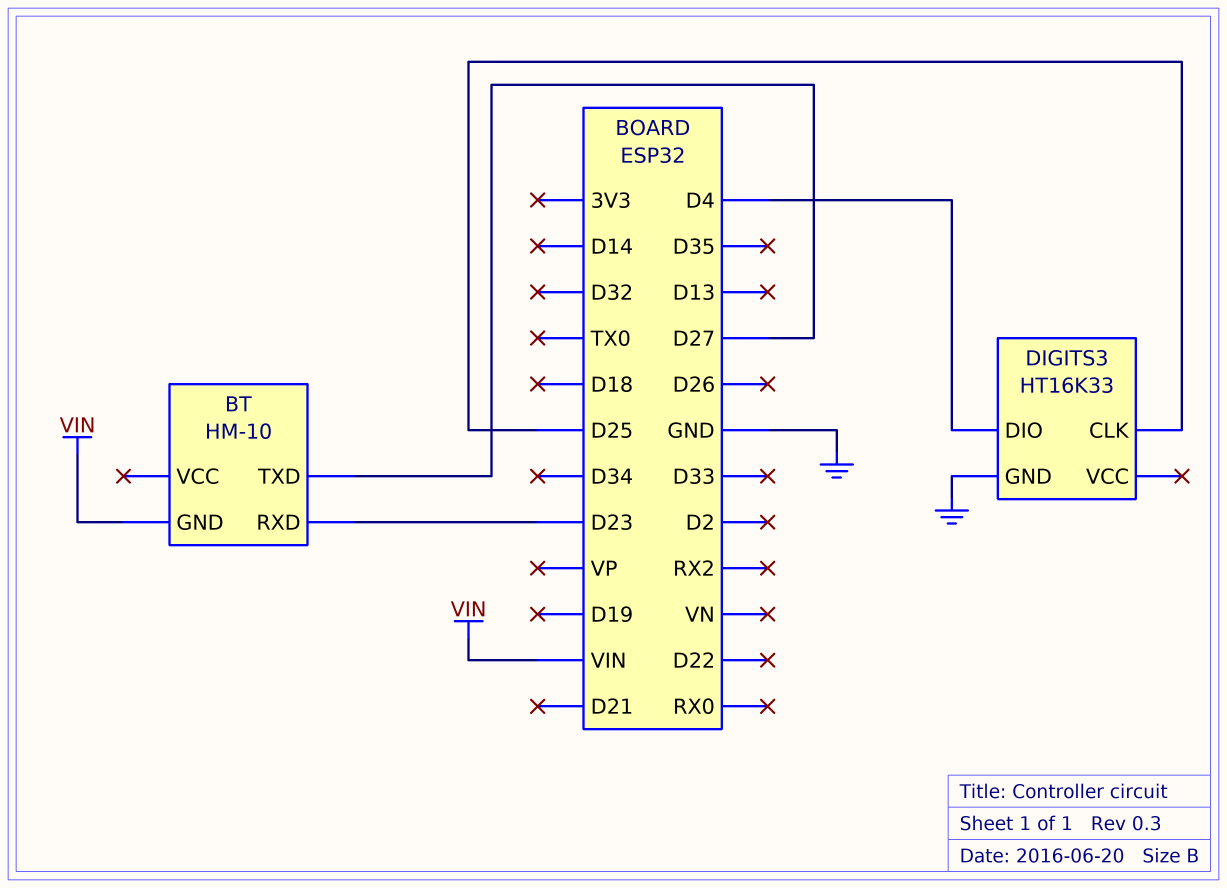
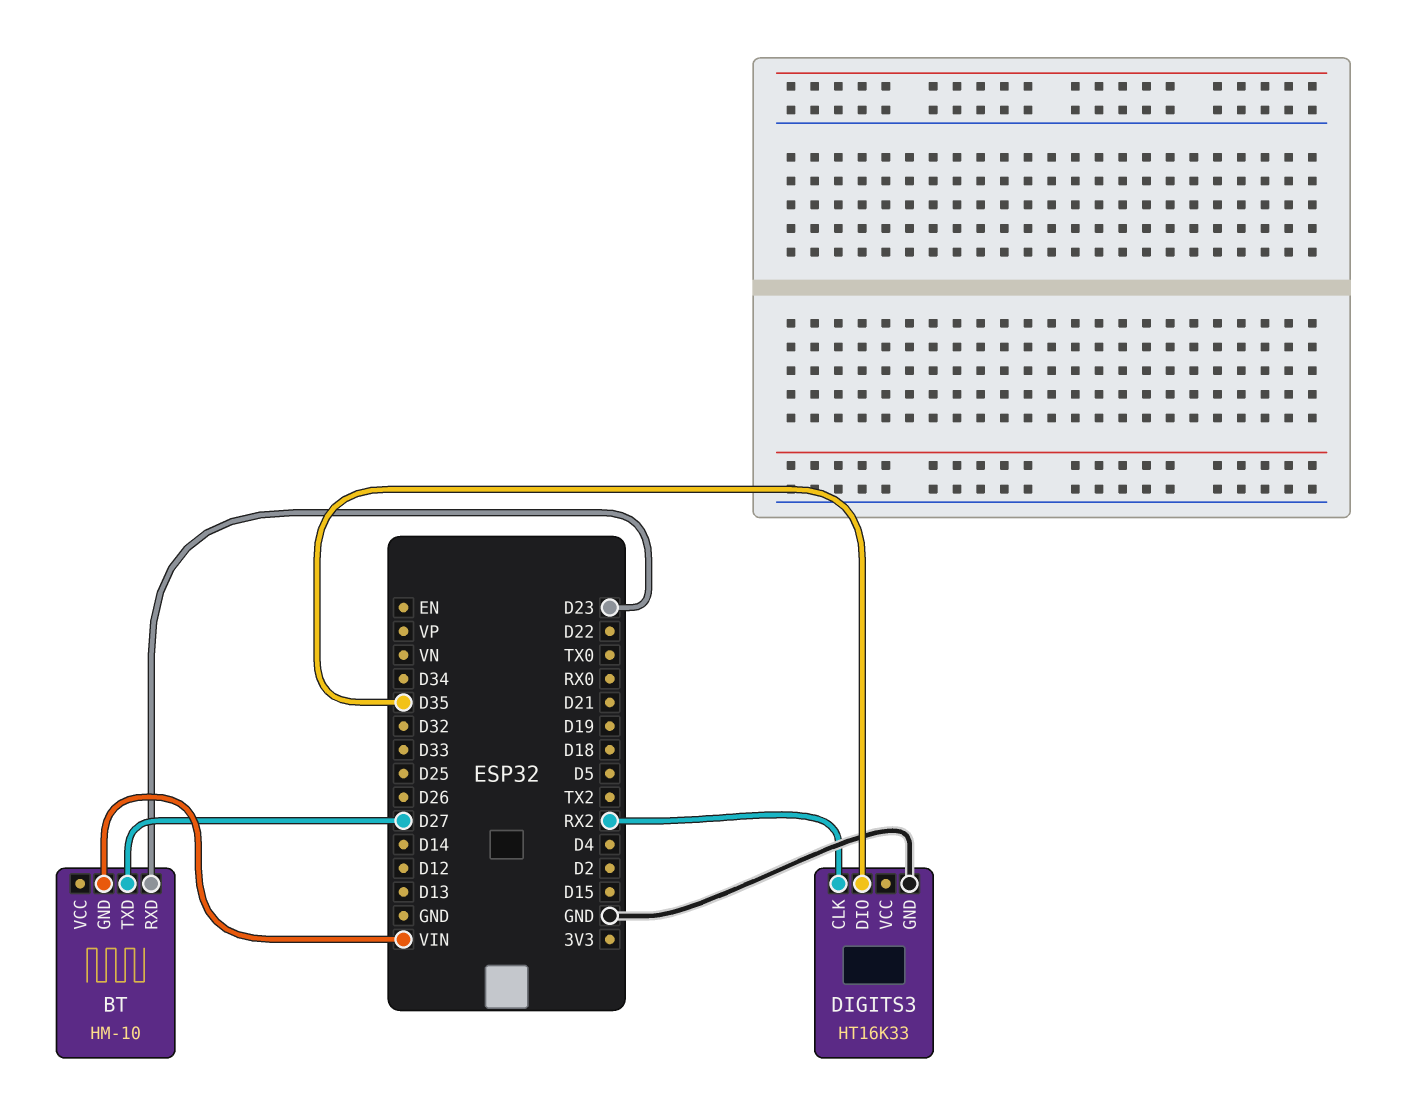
DIGITS3 pin CLK: D25 -> RX2
DIGITS3 pin DIO: D4 -> D35

